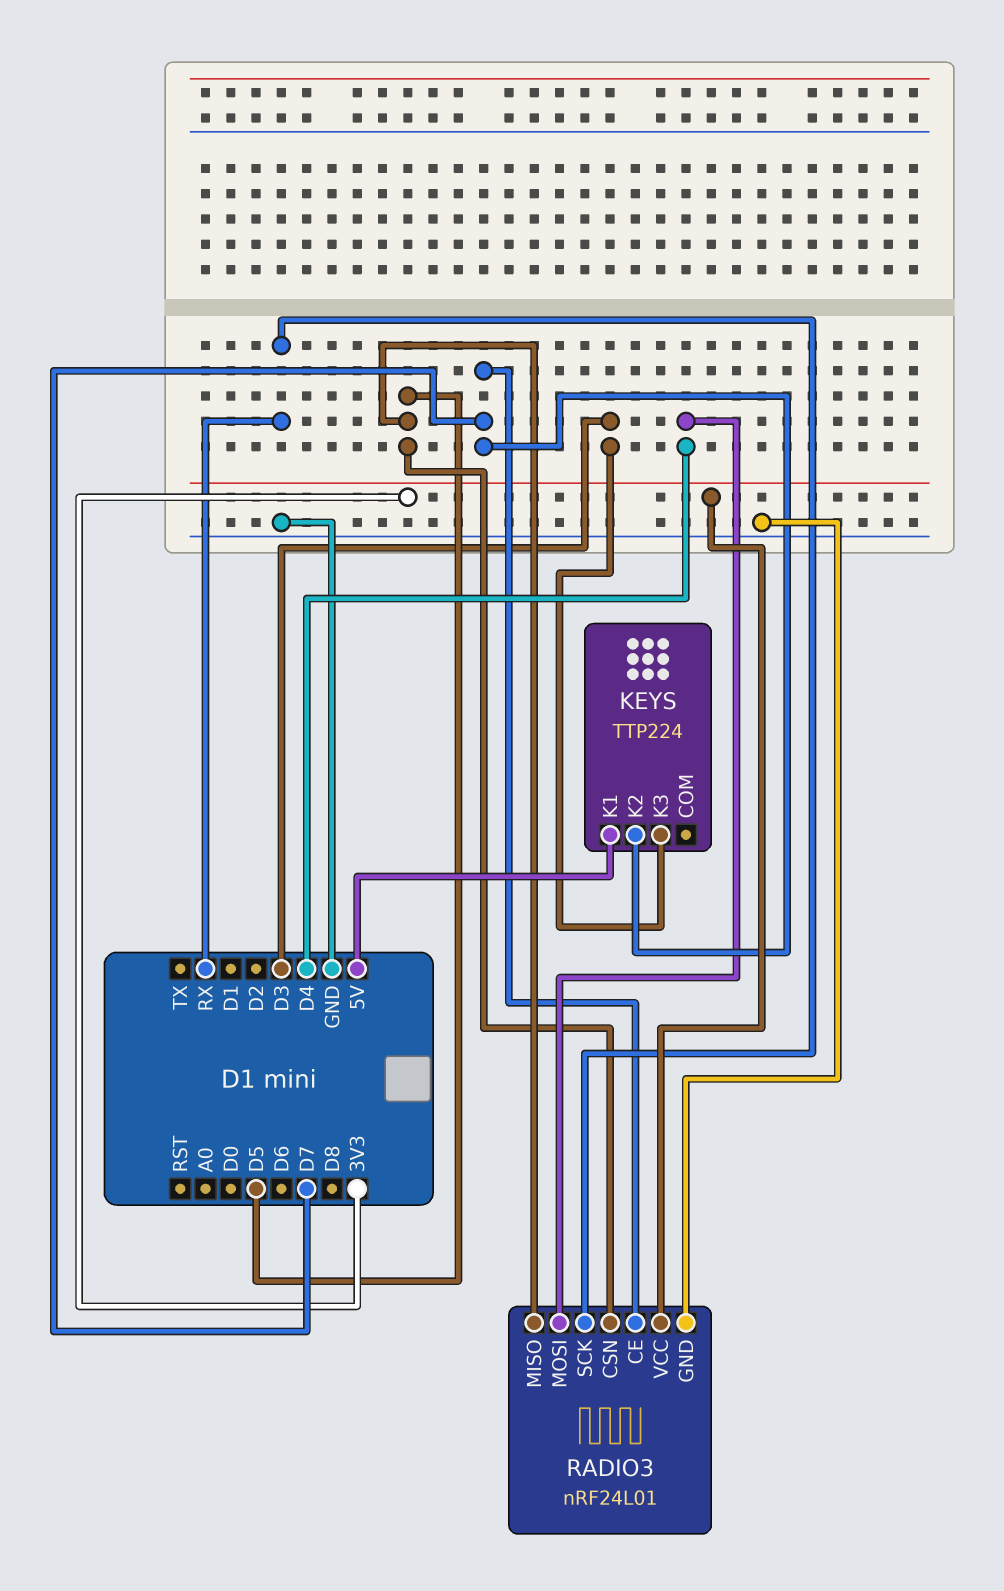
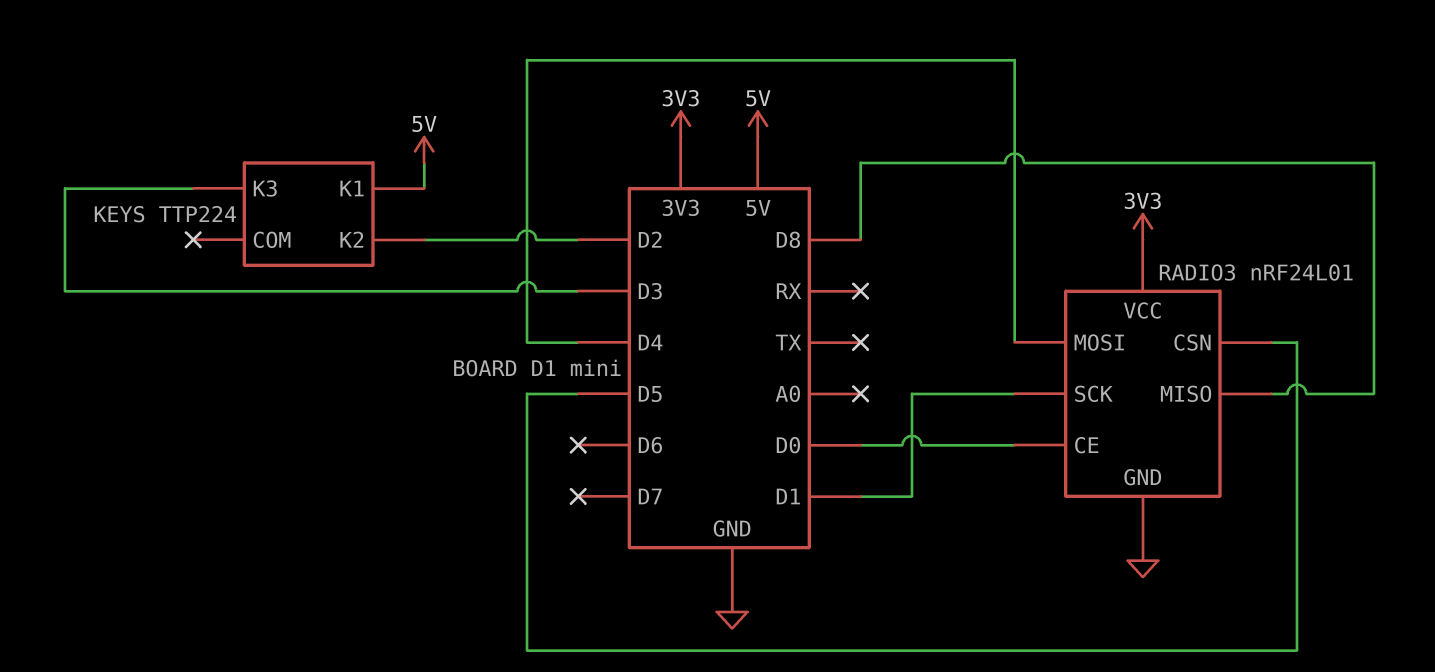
KEYS pin K2: D7 -> D2
RADIO3 pin CE: D7 -> D0
RADIO3 pin MISO: D5 -> D8
RADIO3 pin SCK: RX -> D1

